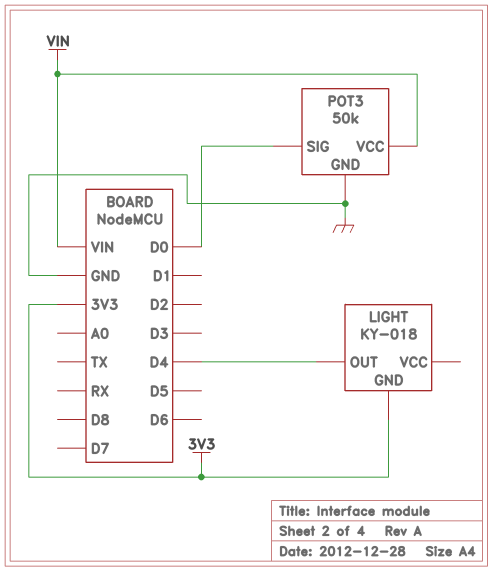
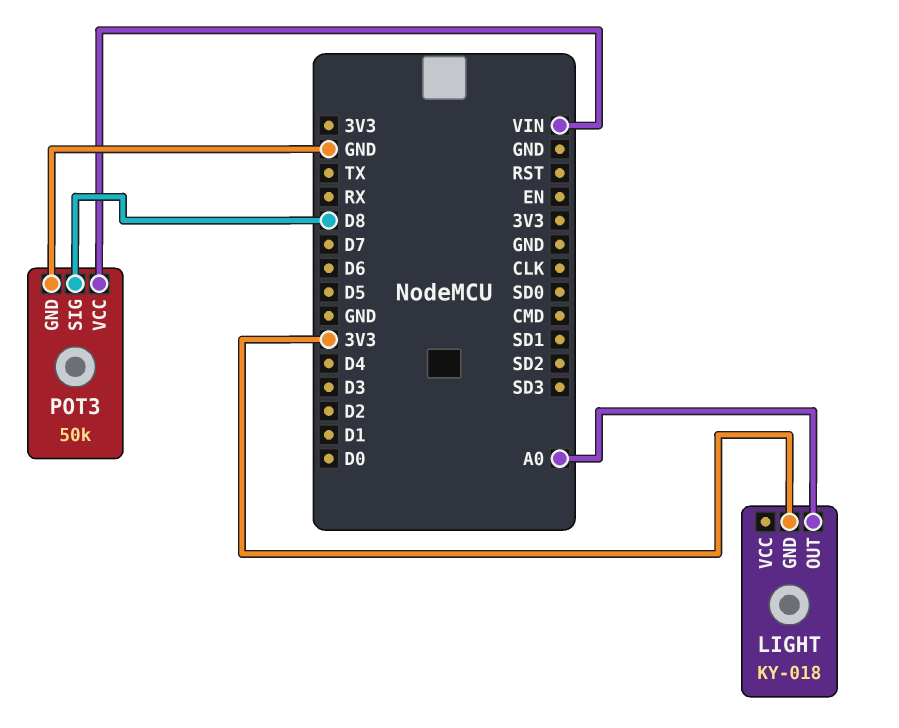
LIGHT pin OUT: D4 -> A0
POT3 pin SIG: D0 -> D8

